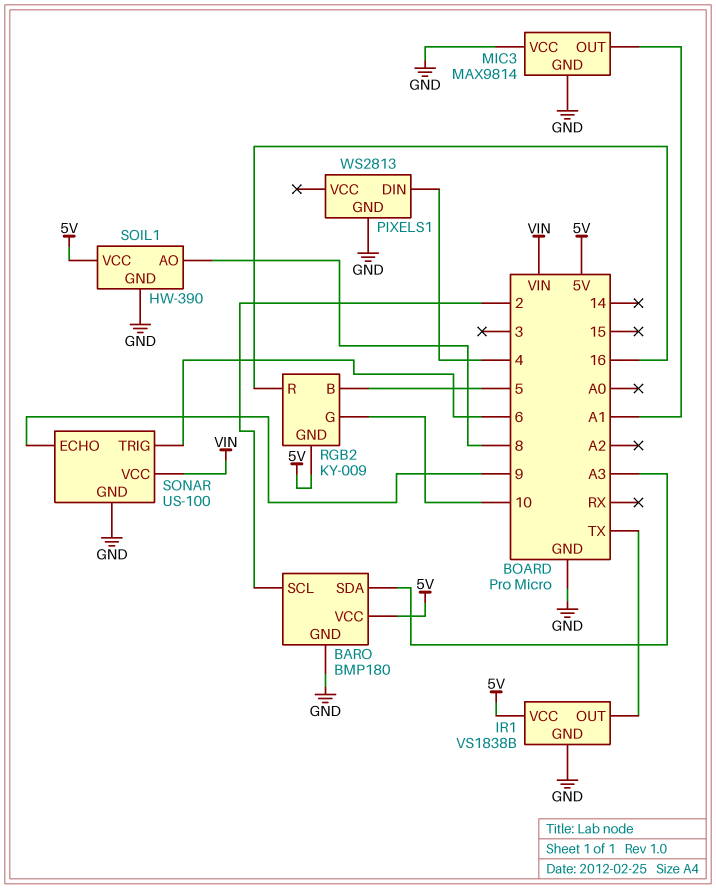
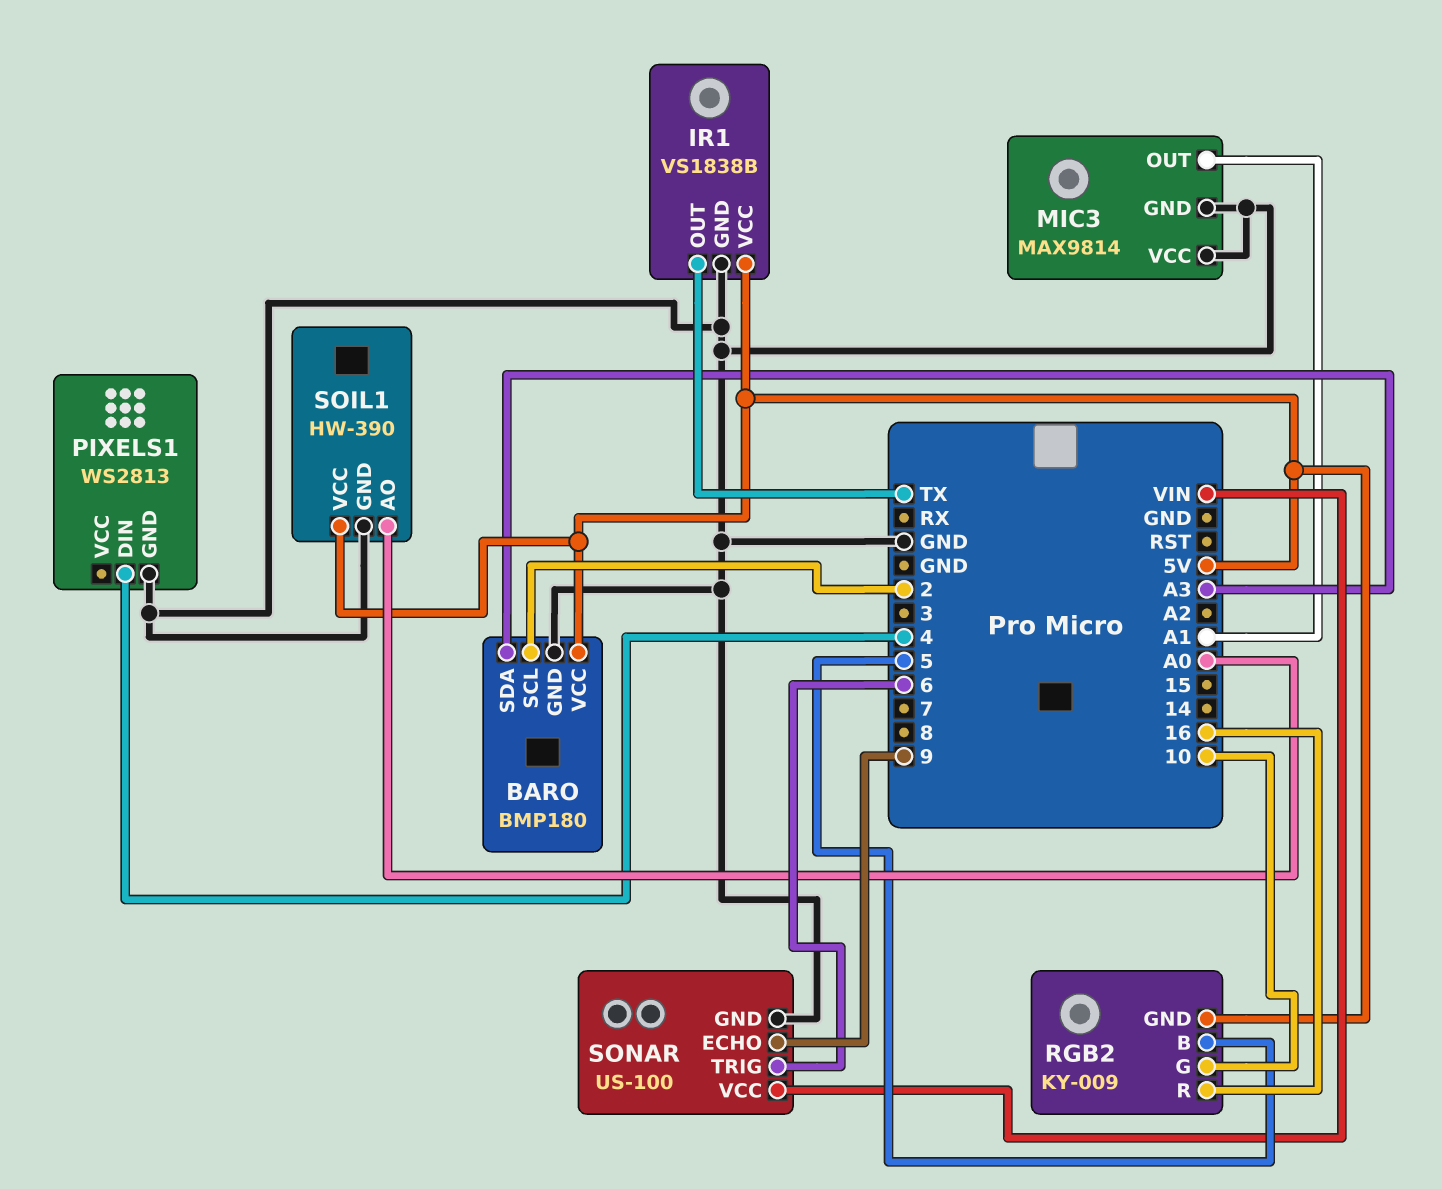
SOIL1 pin AO: 8 -> A0

